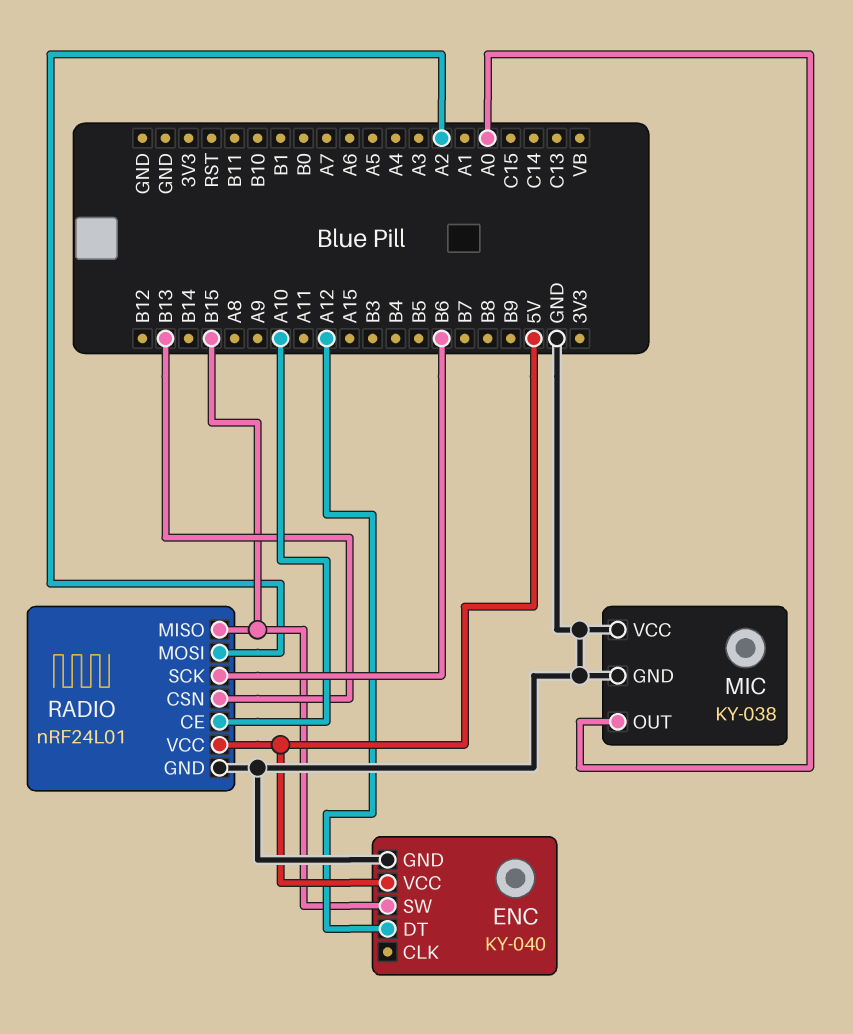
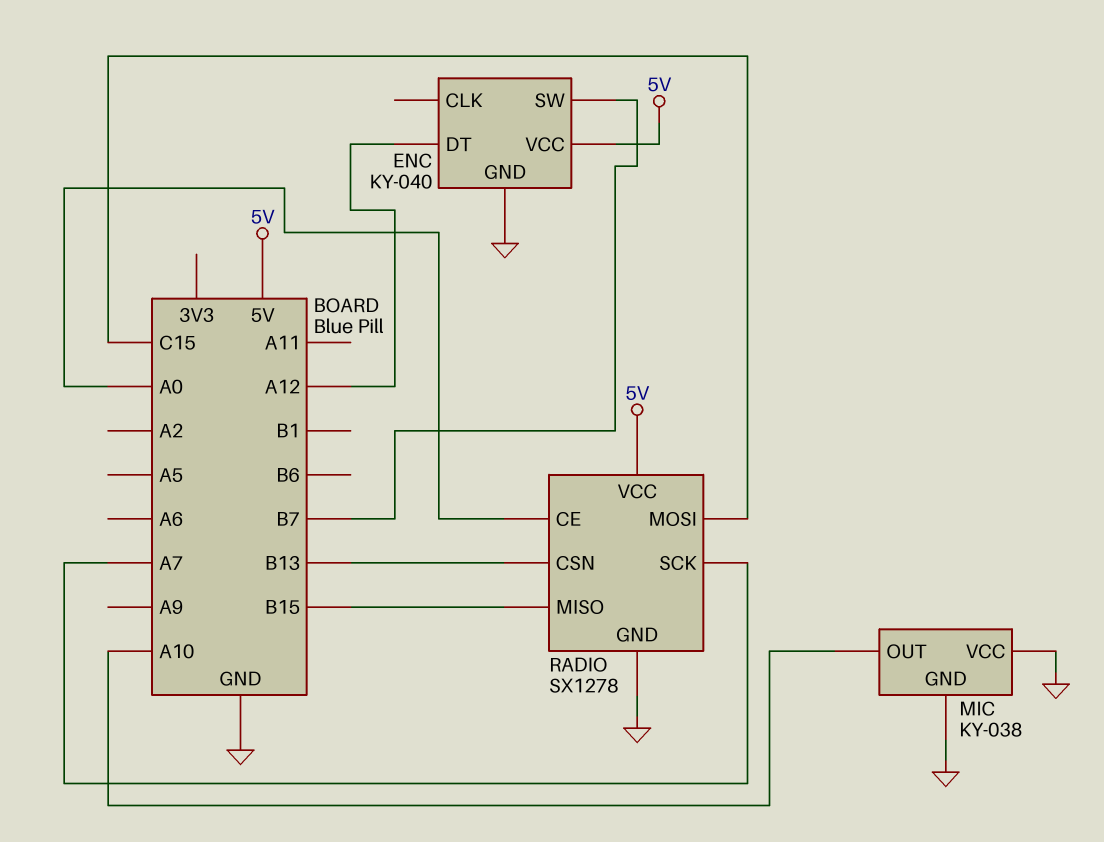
ENC pin SW: B15 -> B7
MIC pin OUT: A0 -> A10
RADIO: nRF24L01 -> SX1278
RADIO pin CE: A10 -> A0
RADIO pin MOSI: A2 -> C15
RADIO pin SCK: B6 -> A7

